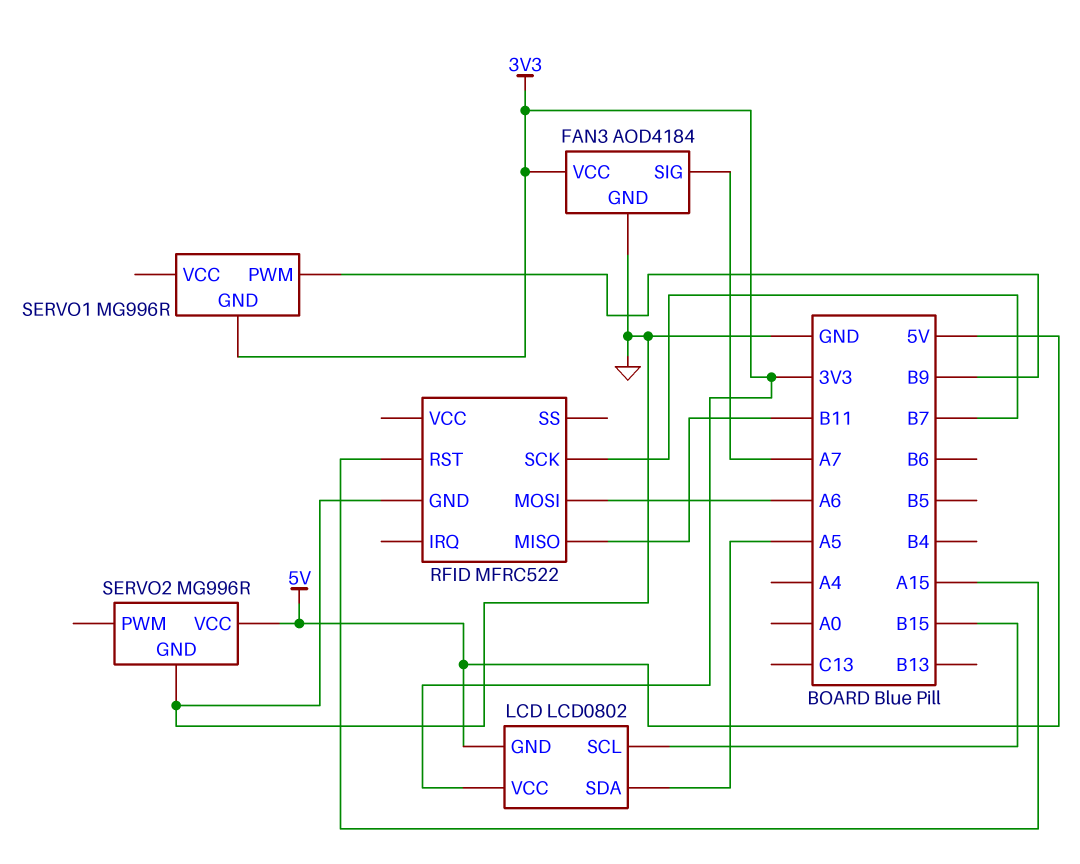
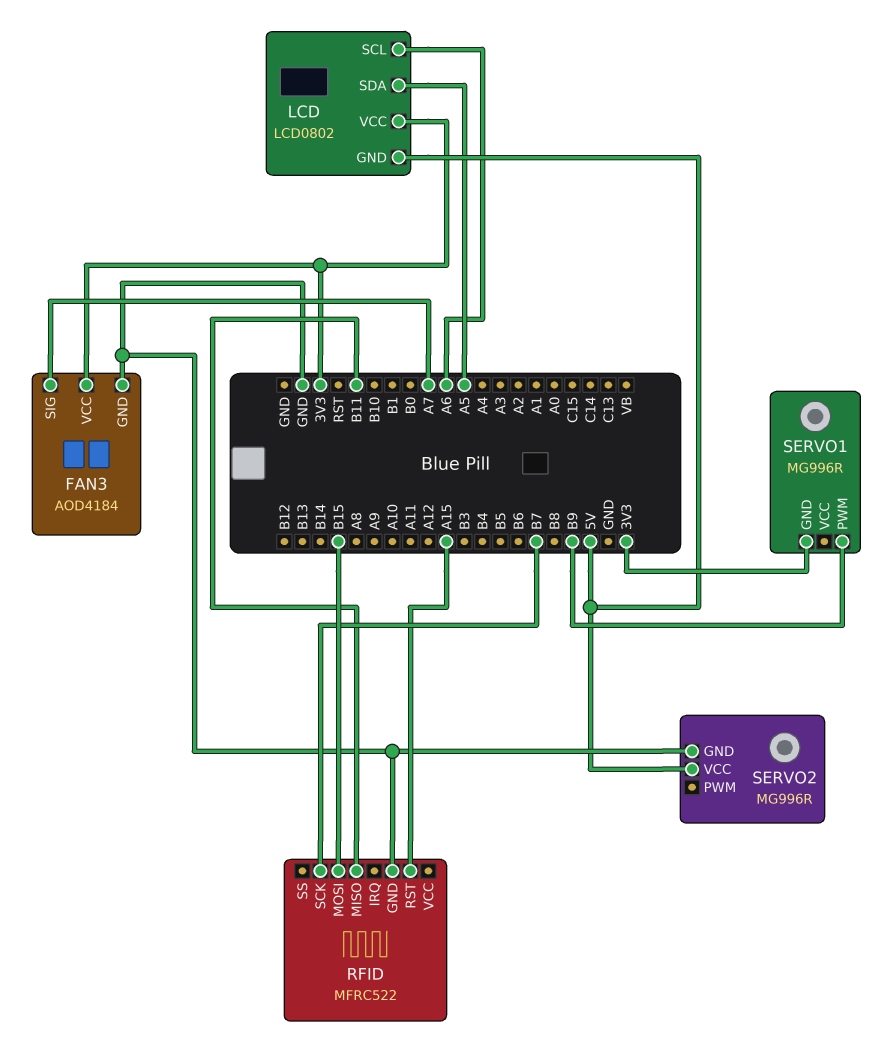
LCD pin SCL: B15 -> A6
RFID pin MOSI: A6 -> B15

